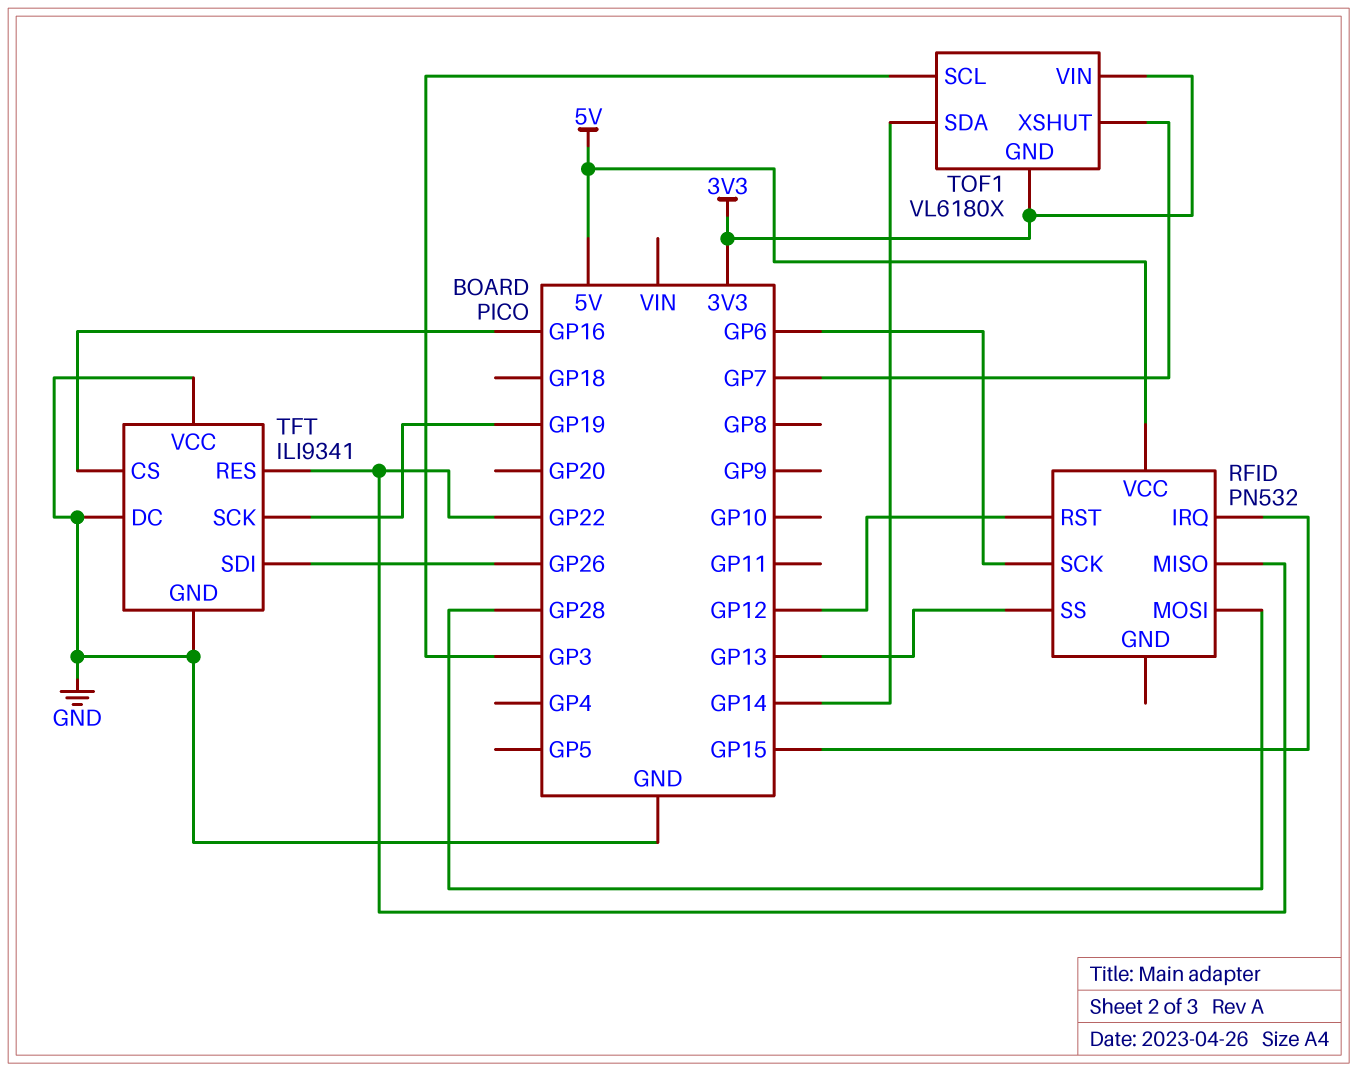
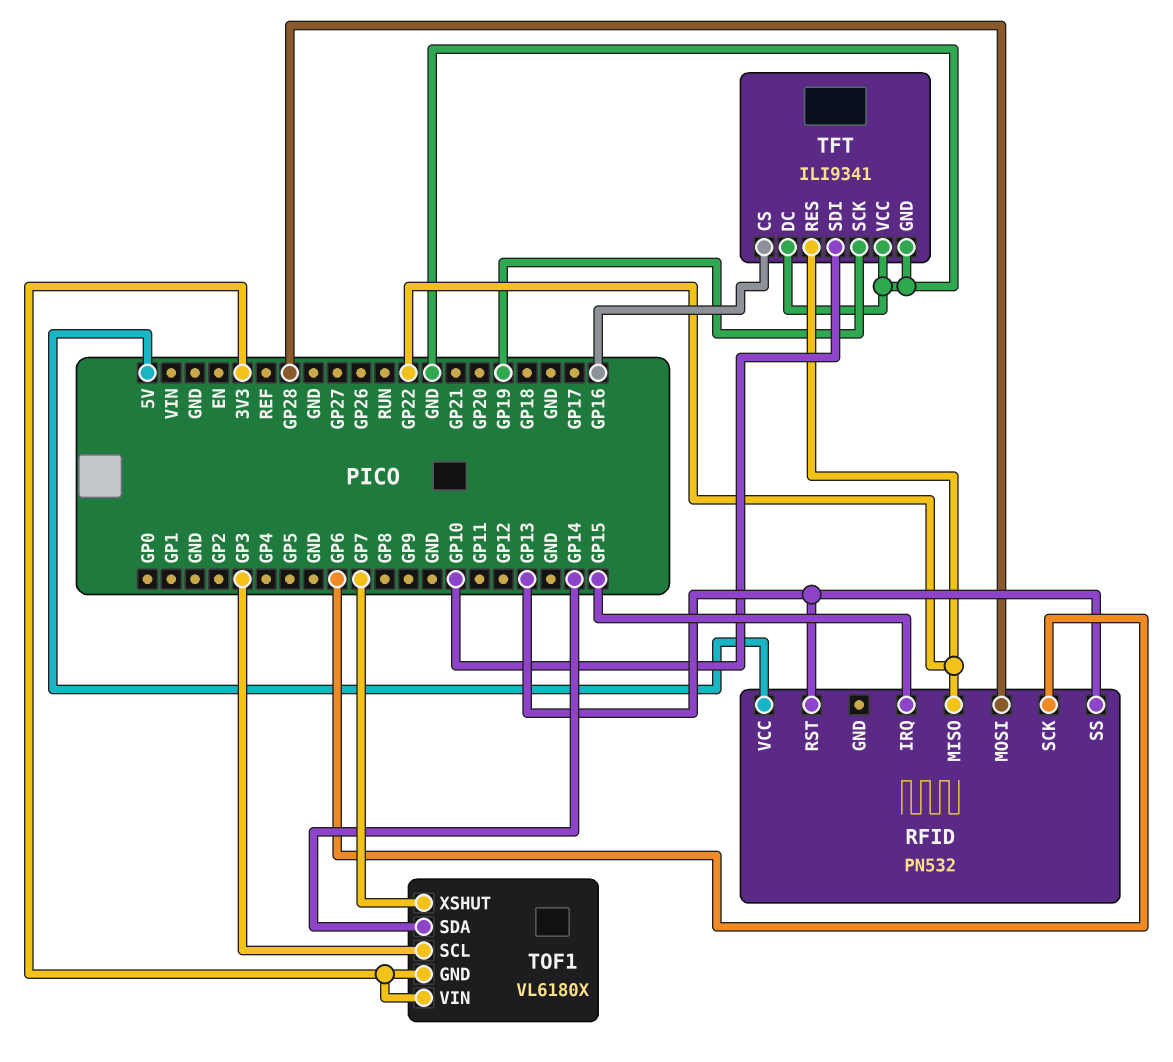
RFID pin RST: GP12 -> GP13
TFT pin SDI: GP26 -> GP10

